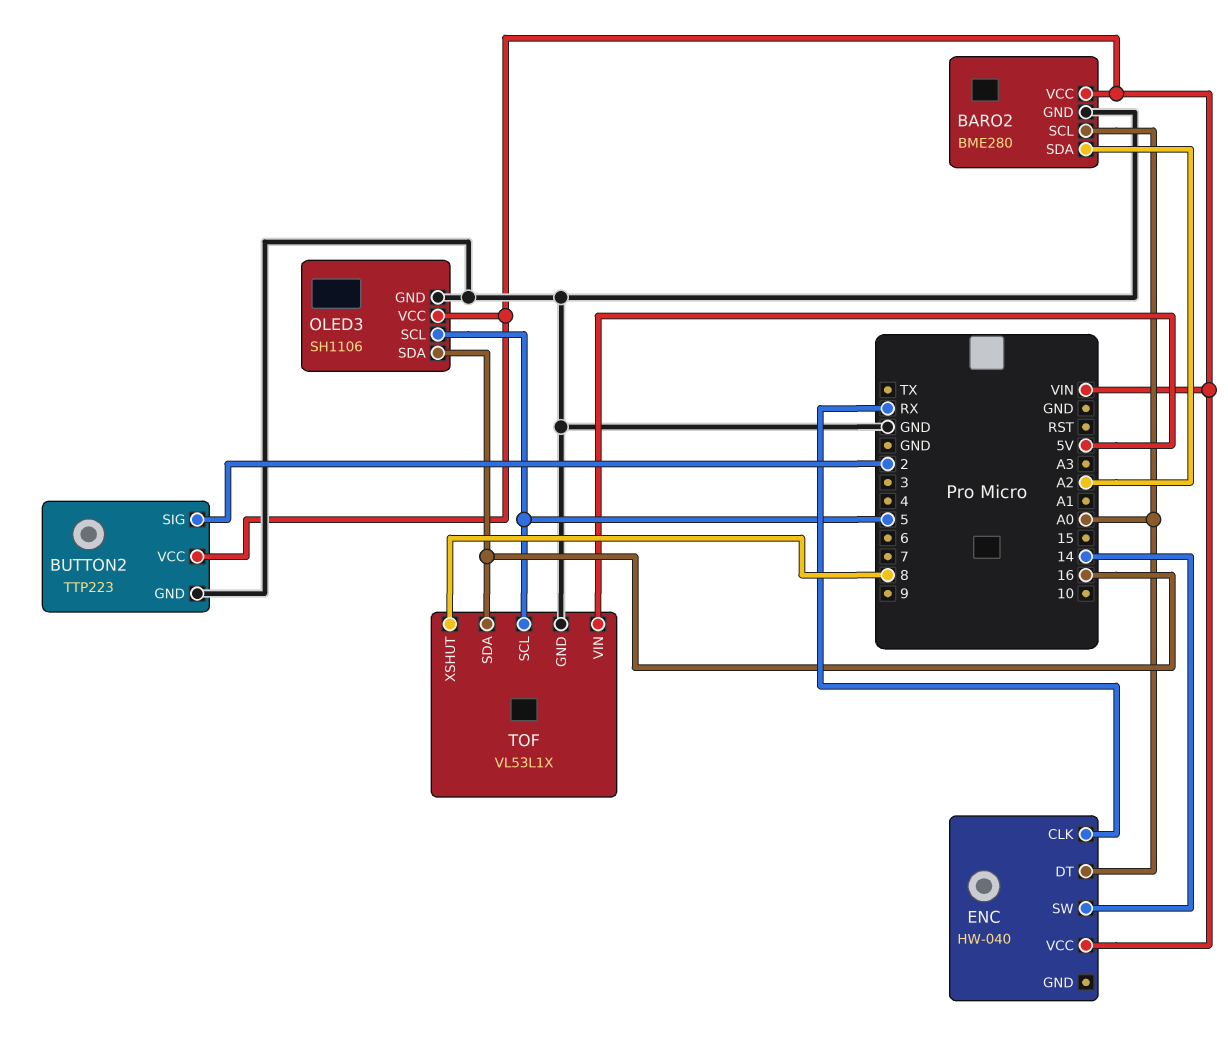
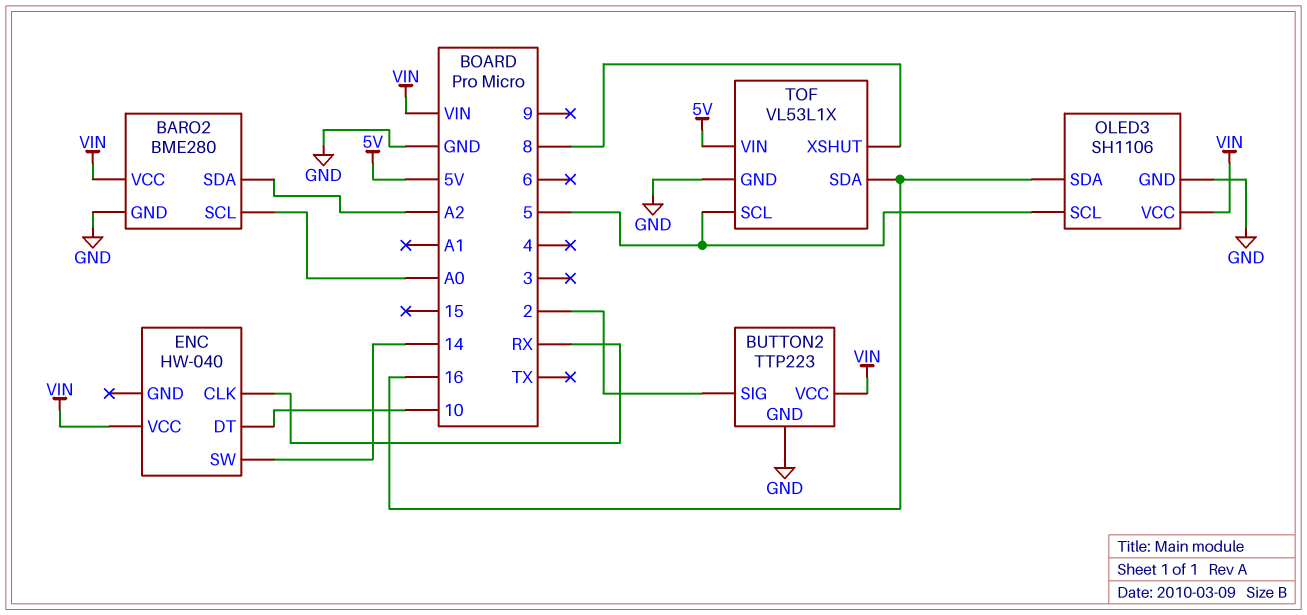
ENC pin DT: A0 -> 10

